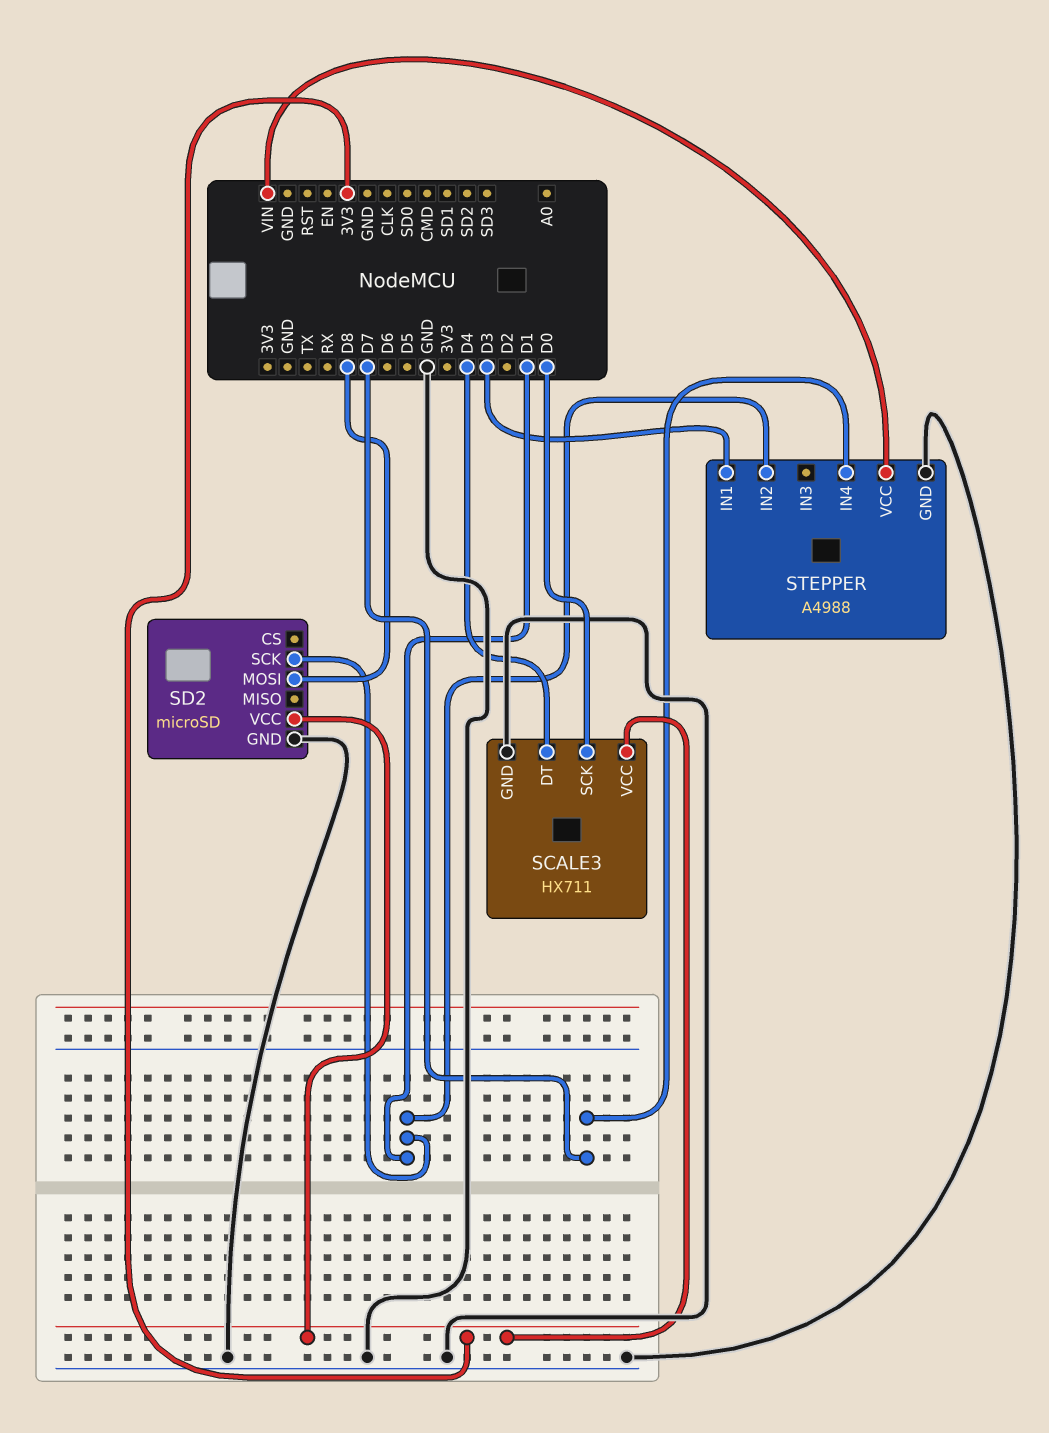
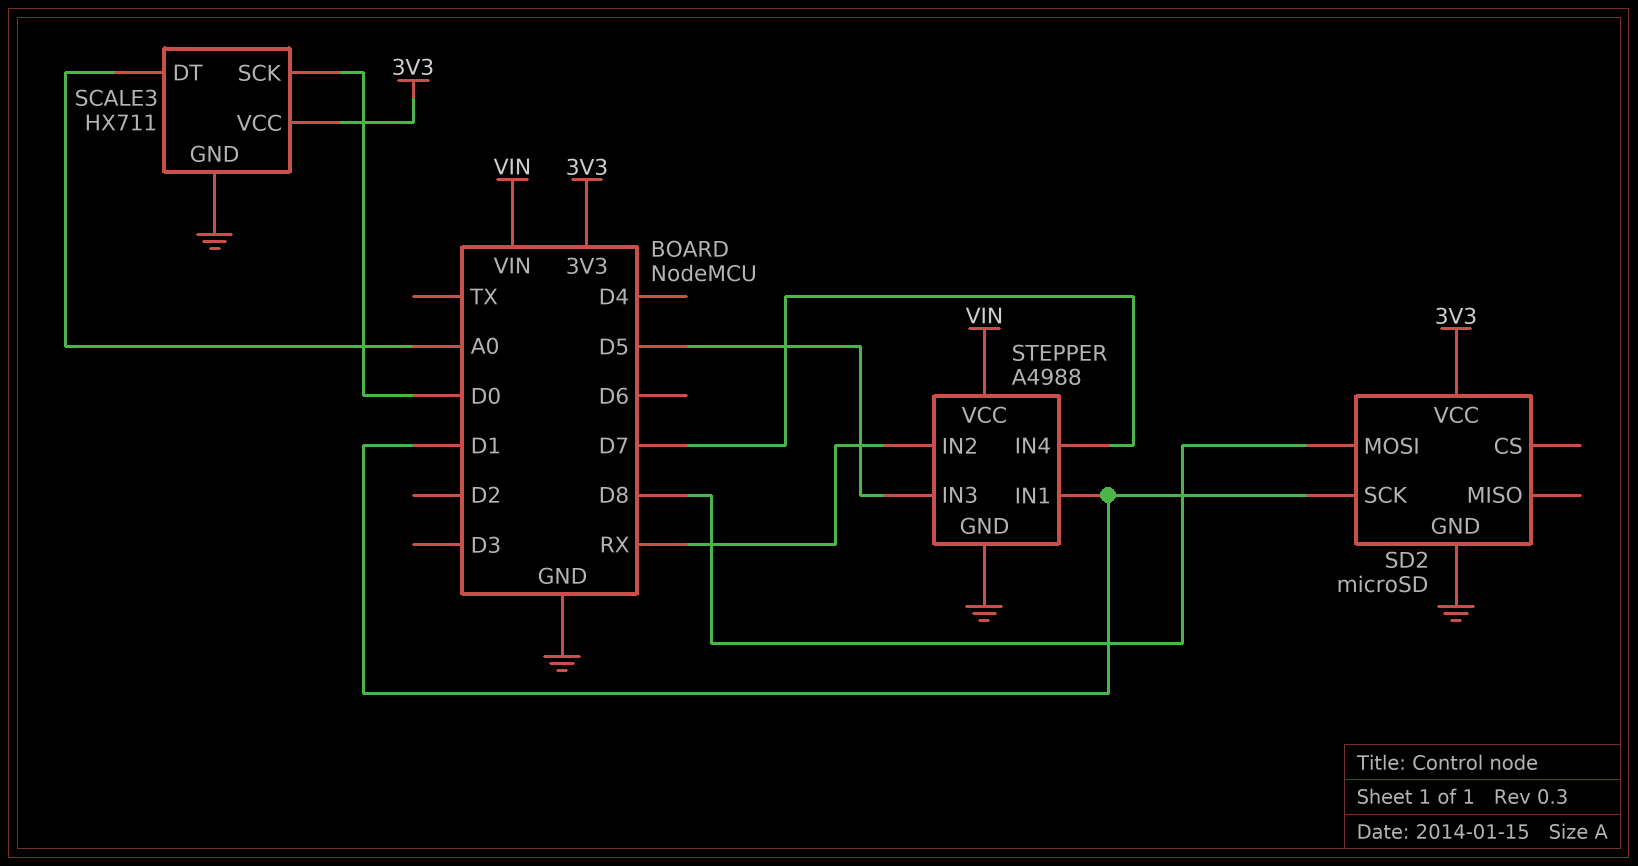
SCALE3 pin DT: D4 -> A0
STEPPER pin IN1: D3 -> D1
STEPPER pin IN2: D1 -> RX
STEPPER pin IN3: none -> D5

